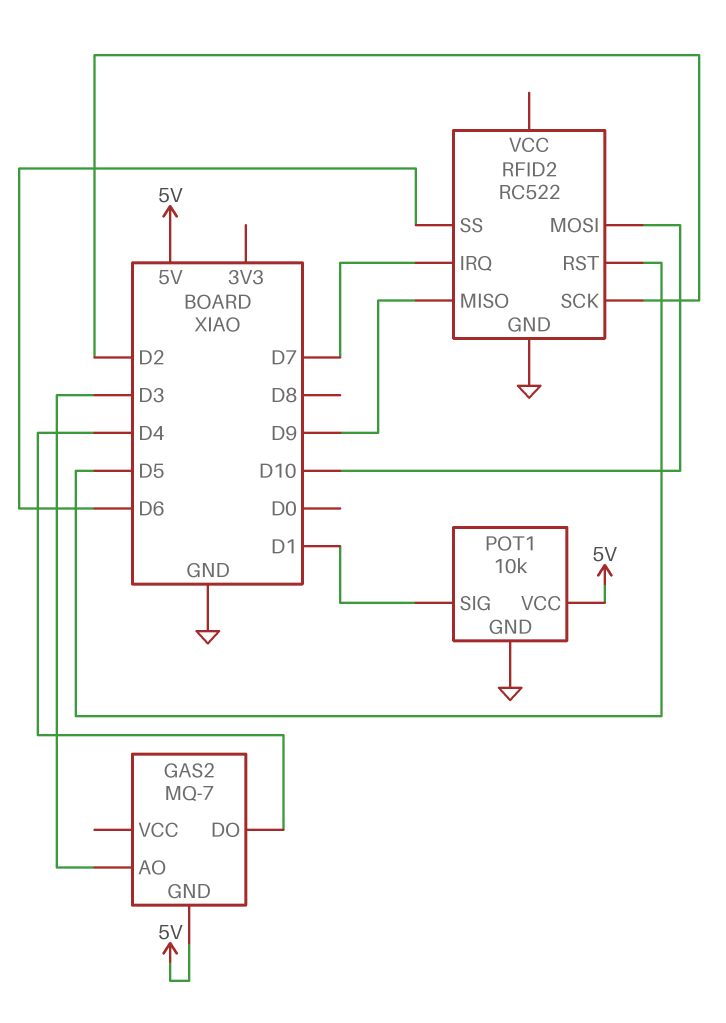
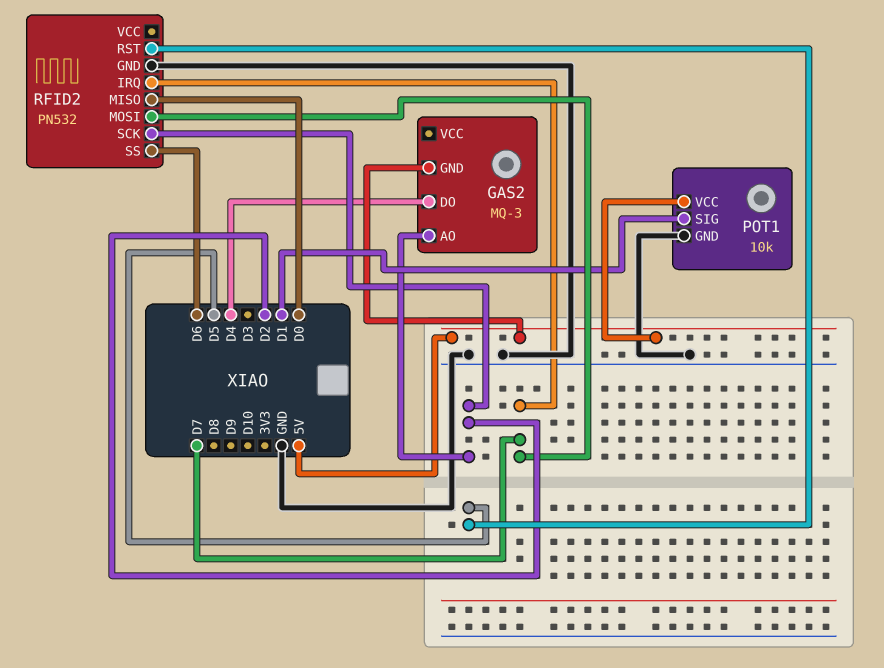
GAS2: MQ-7 -> MQ-3
GAS2 pin AO: D3 -> D2
RFID2: RC522 -> PN532
RFID2 pin MISO: D9 -> D0
RFID2 pin MOSI: D10 -> D7

